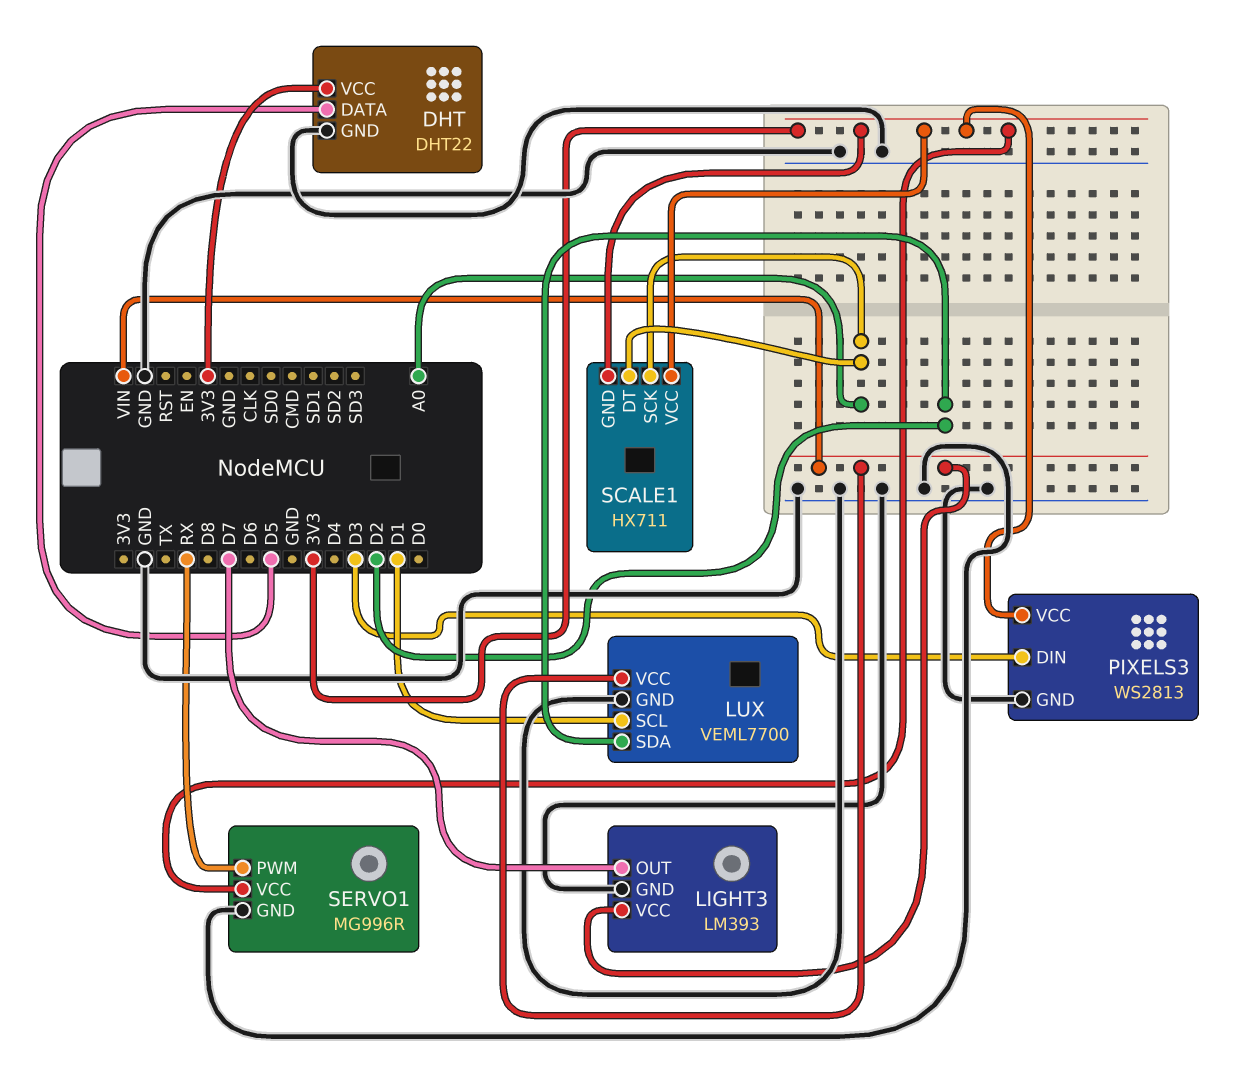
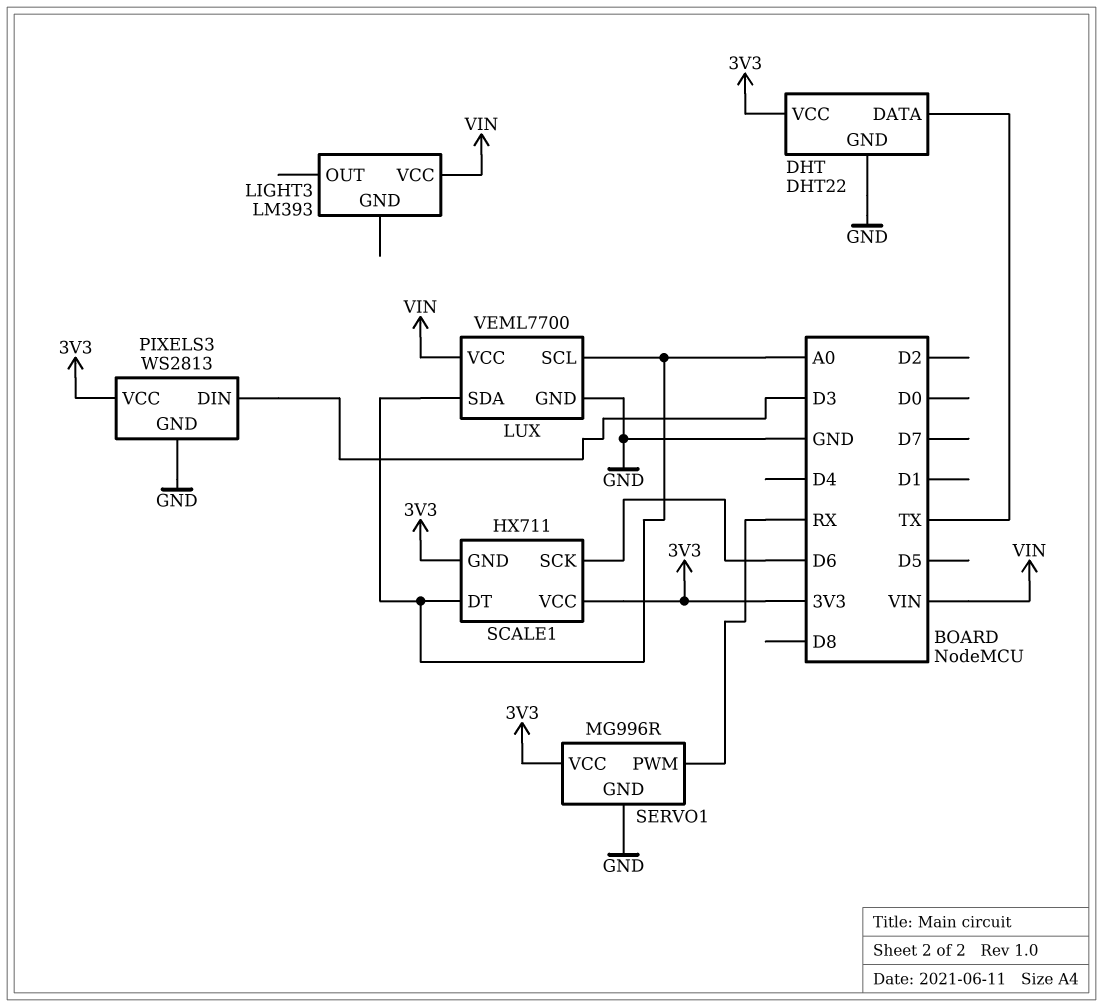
DHT pin DATA: D5 -> TX
LIGHT3 pin GND: GND -> none
LIGHT3 pin OUT: D7 -> none
LUX pin SCL: D1 -> A0
LUX pin SDA: D2 -> A0
SCALE1 pin SCK: A0 -> D6

